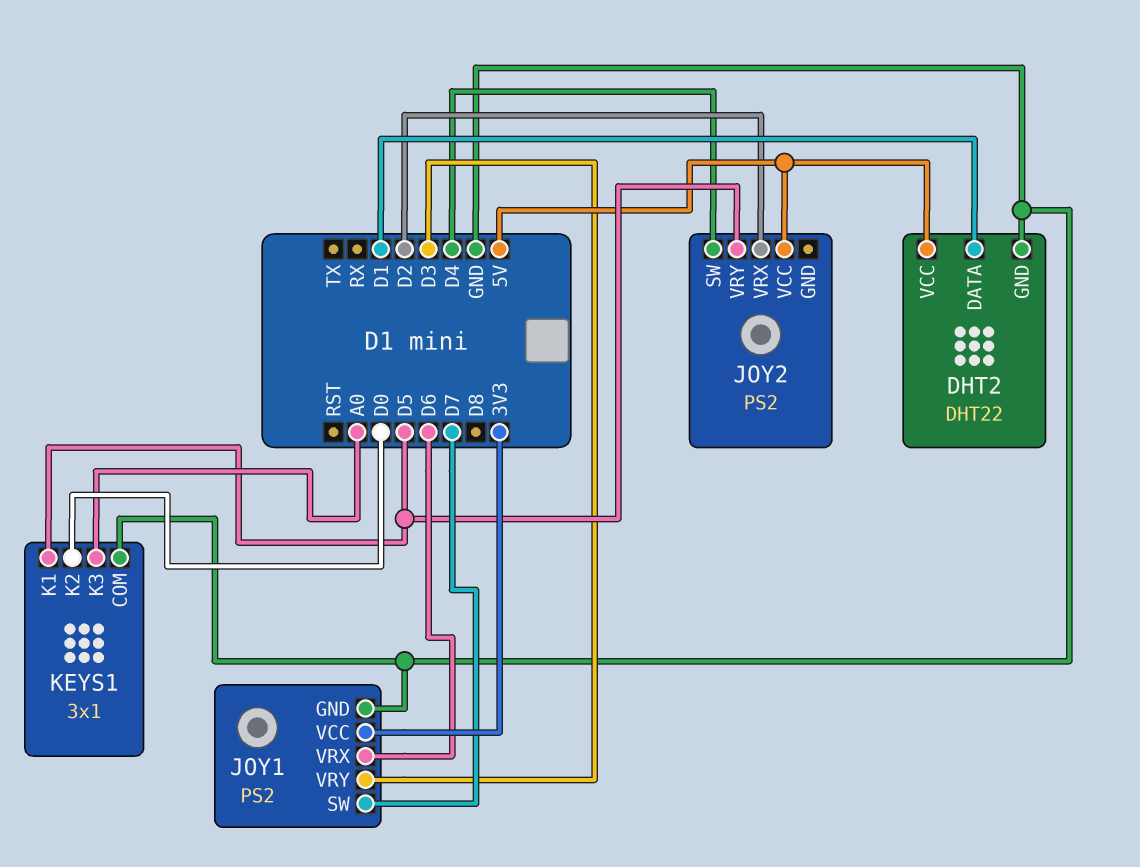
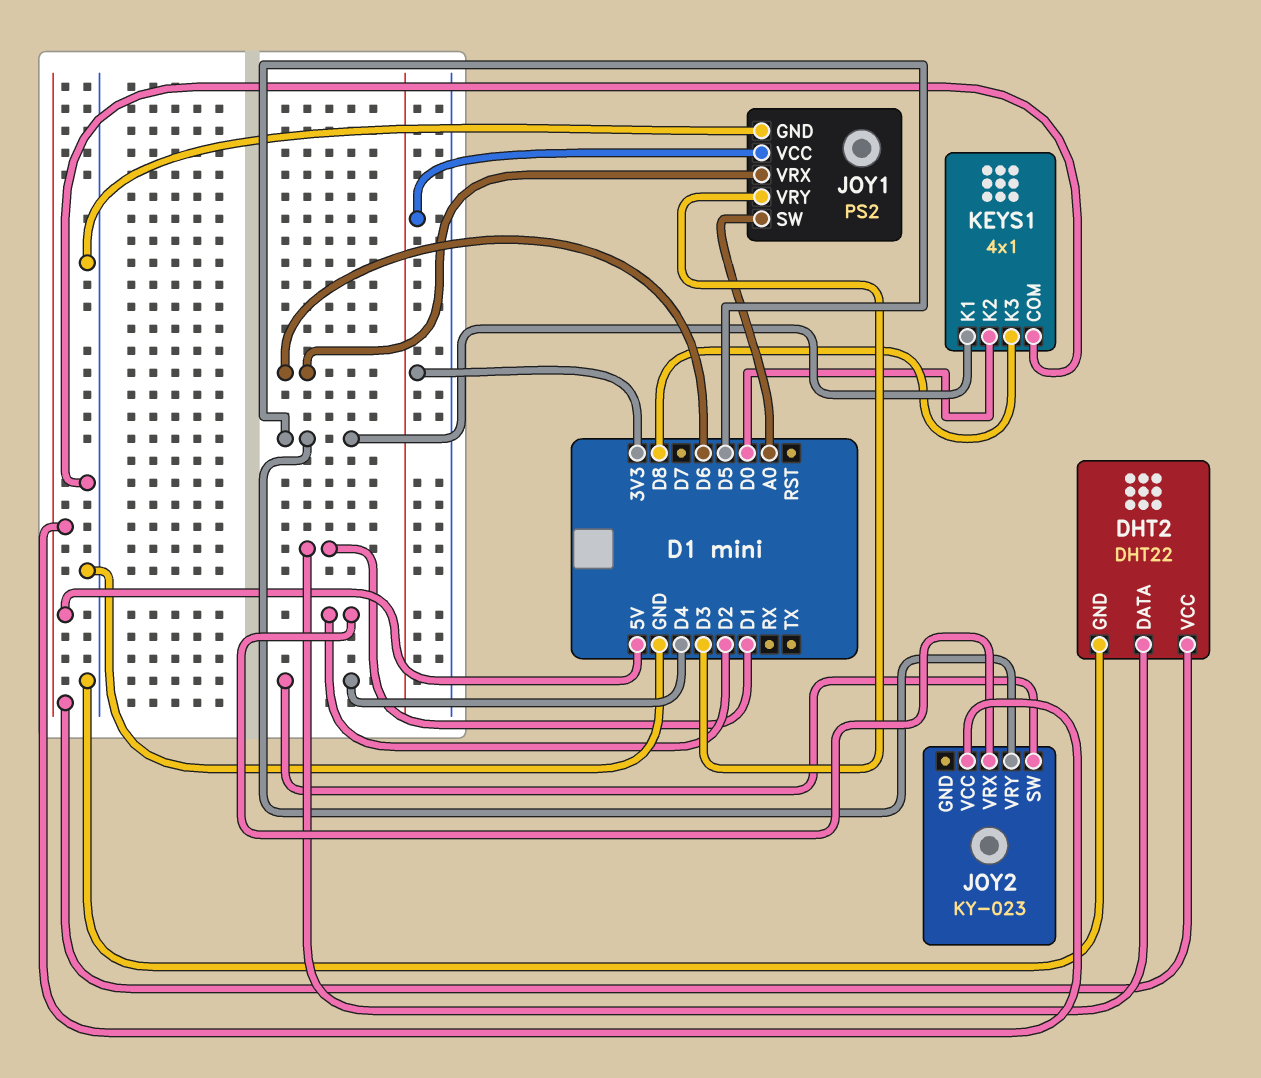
JOY1 pin SW: D7 -> A0
JOY2: PS2 -> KY-023
KEYS1: 3x1 -> 4x1
KEYS1 pin K3: A0 -> D8

